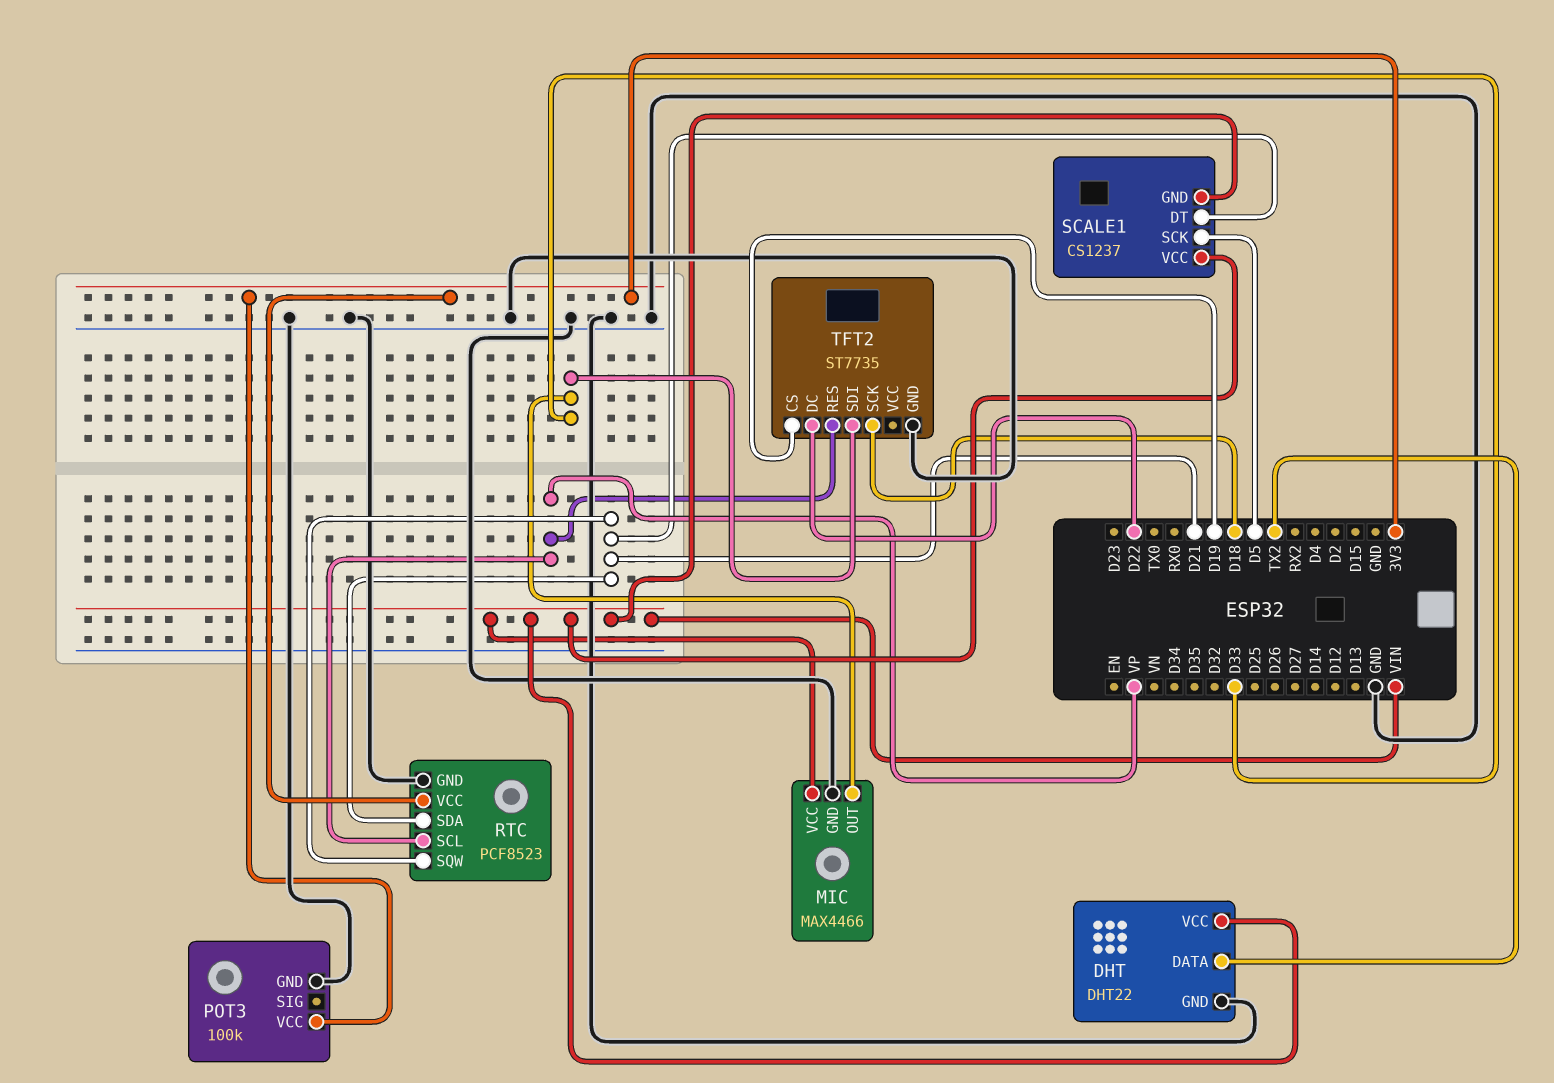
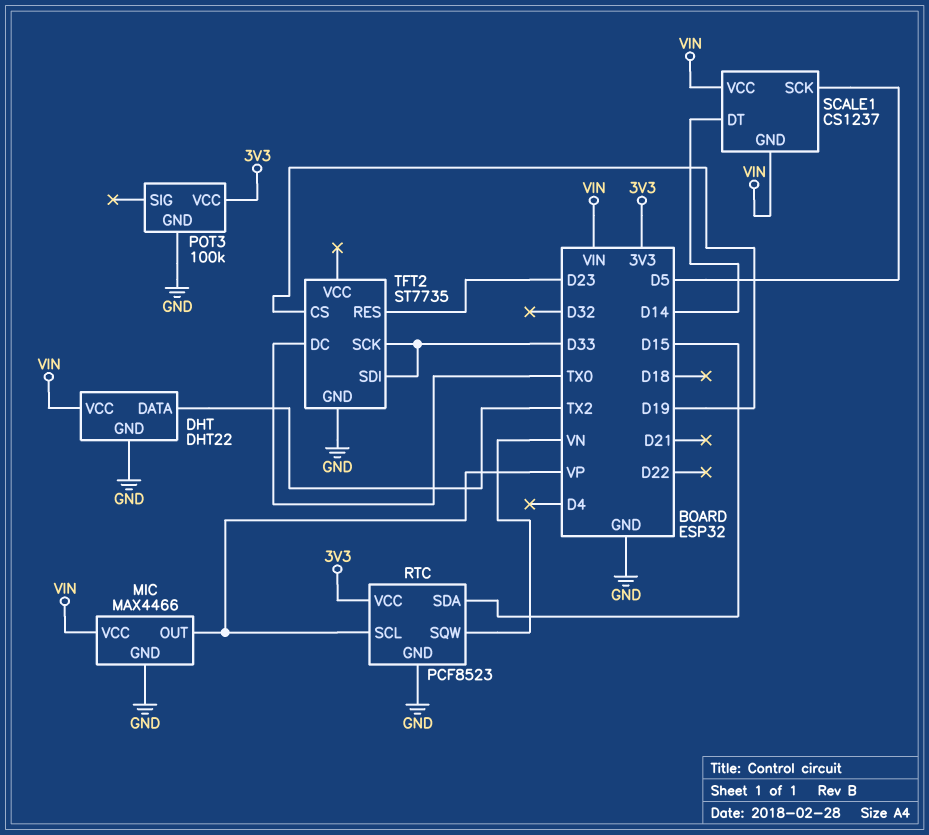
MIC pin OUT: D33 -> VP
RTC pin SDA: D21 -> D15
RTC pin SQW: D21 -> VN
SCALE1 pin DT: D21 -> D14
TFT2 pin DC: D22 -> TX0
TFT2 pin RES: VP -> D23
TFT2 pin SCK: D18 -> D33

